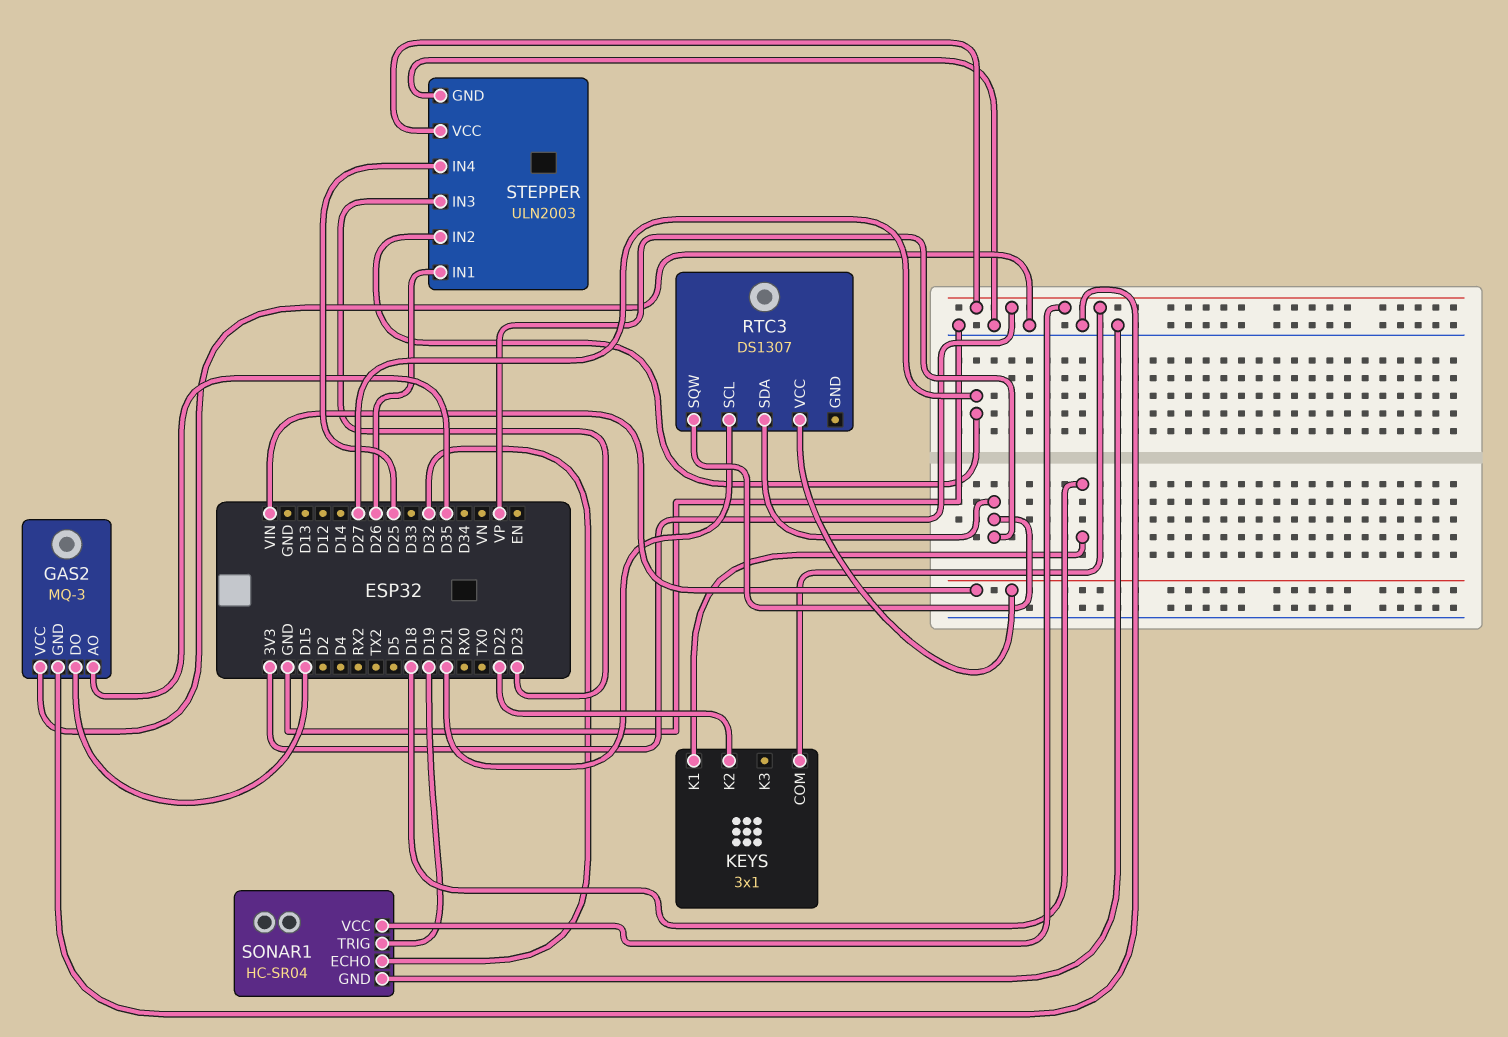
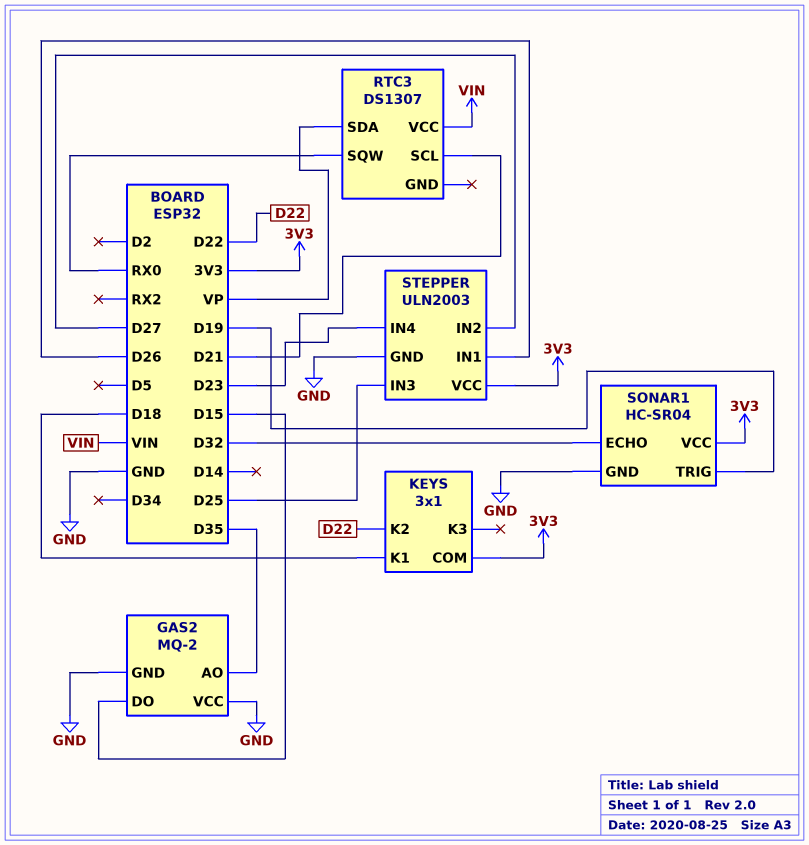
GAS2: MQ-3 -> MQ-2
RTC3 pin SQW: VP -> RX0
STEPPER pin IN3: D23 -> D25
STEPPER pin IN4: D25 -> D23

